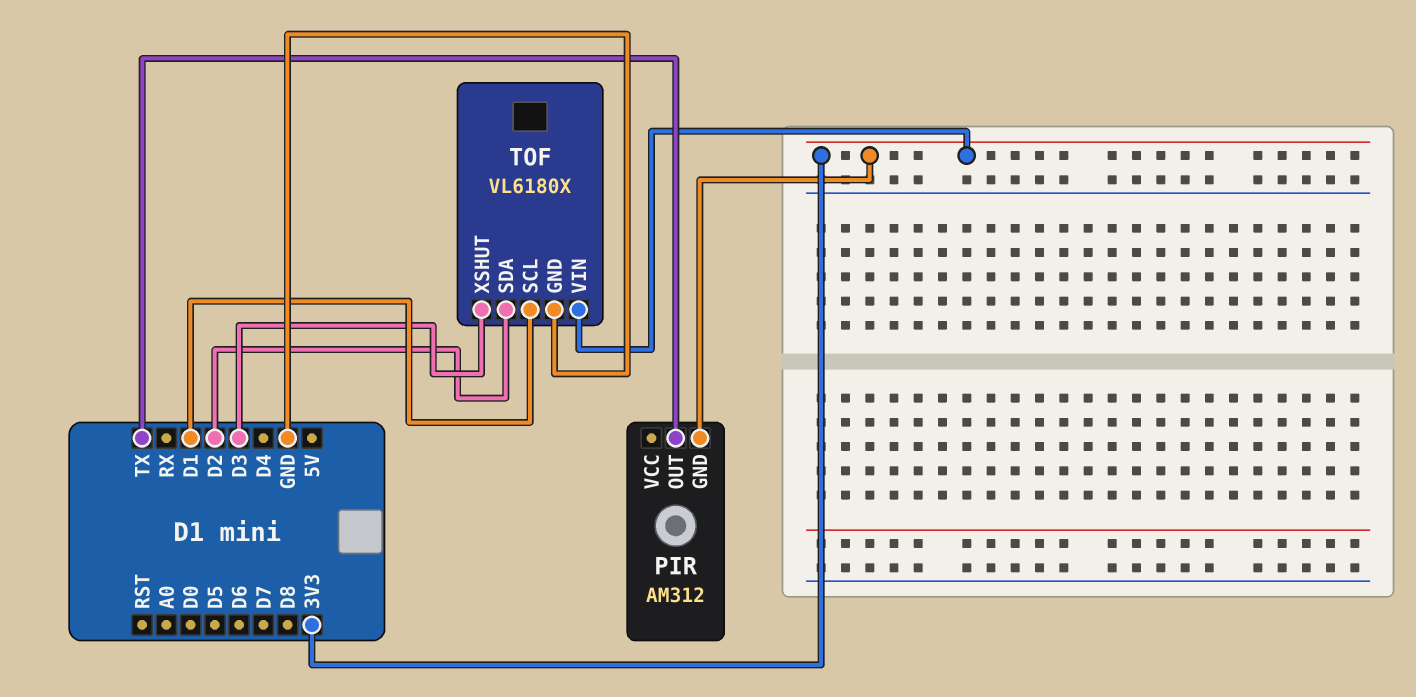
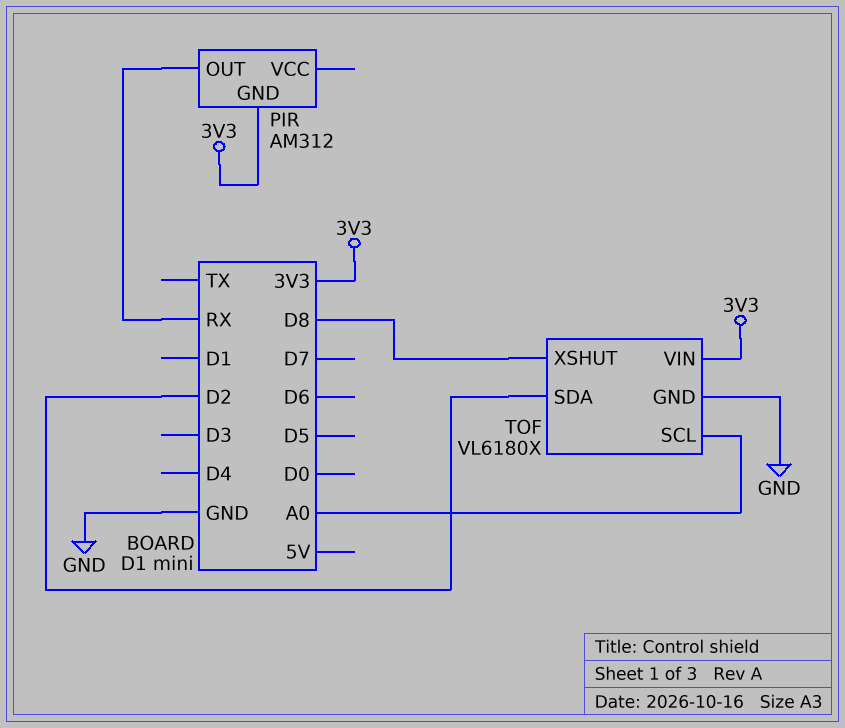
PIR pin OUT: TX -> RX
TOF pin SCL: D1 -> A0
TOF pin XSHUT: D3 -> D8

